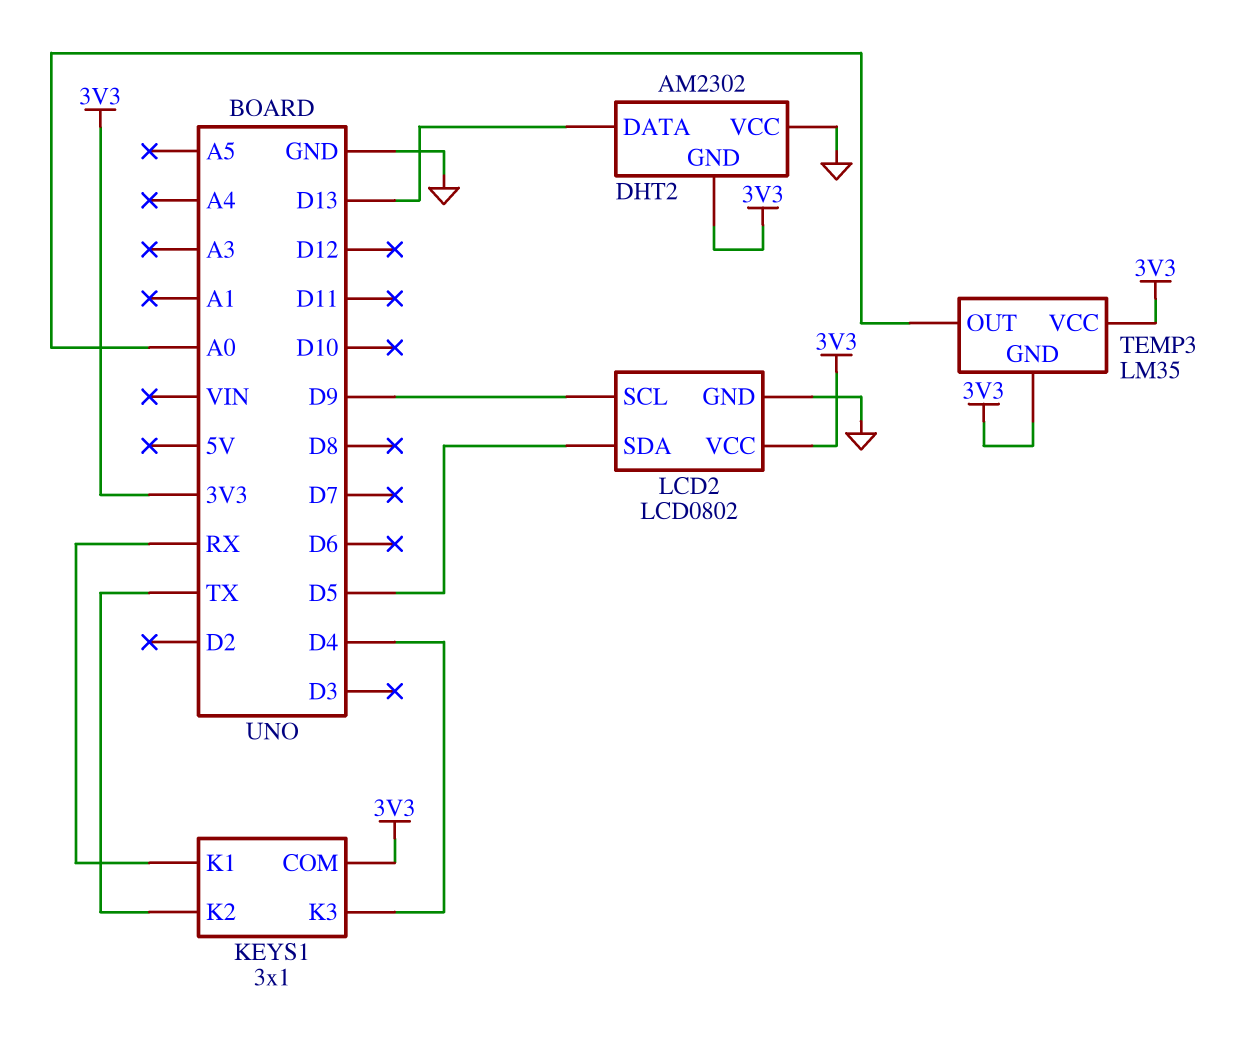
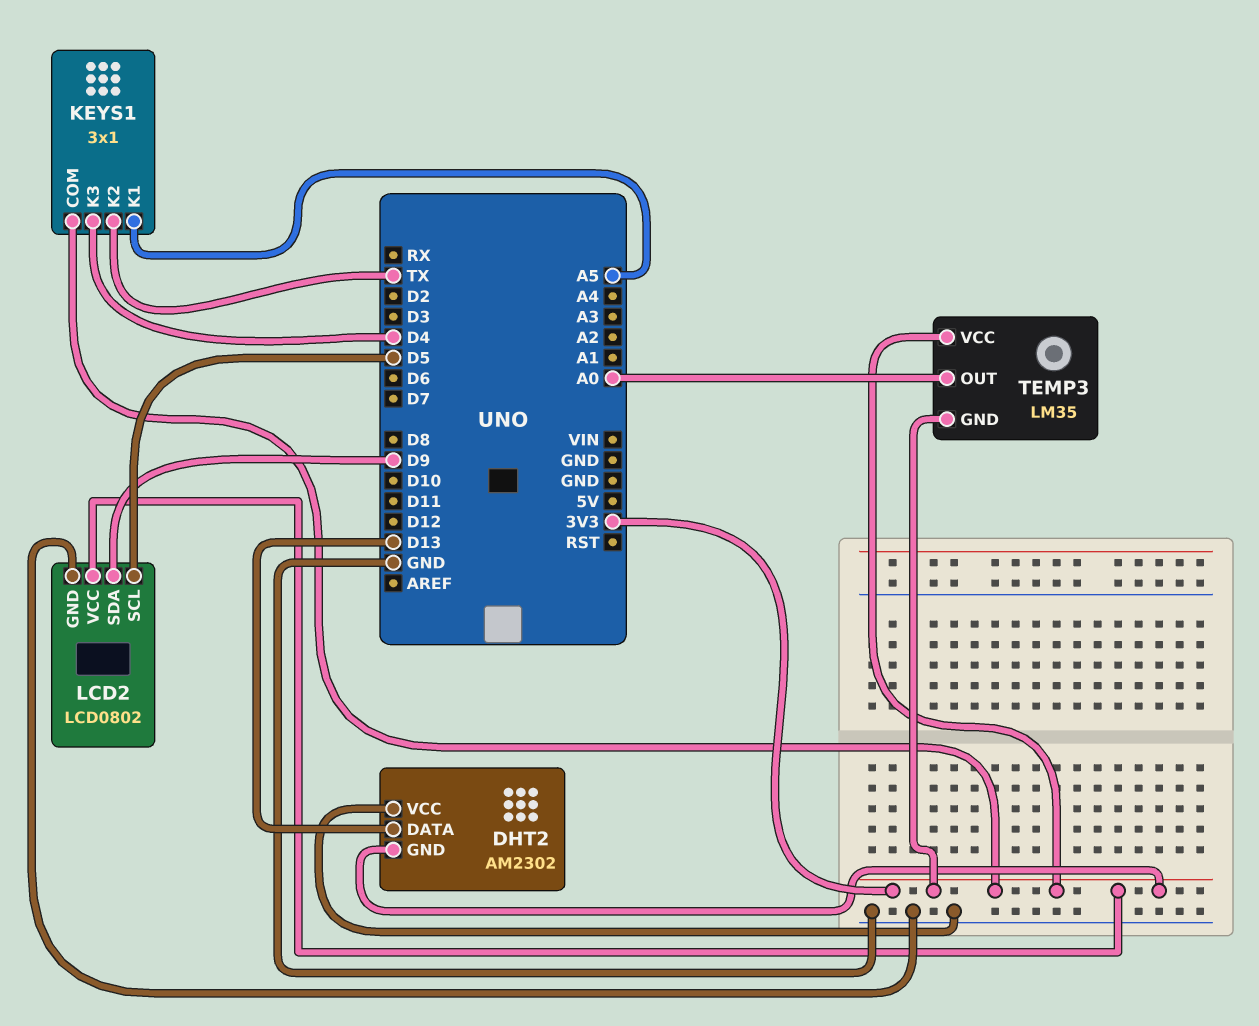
KEYS1 pin K1: RX -> A5
LCD2 pin SCL: D9 -> D5
LCD2 pin SDA: D5 -> D9

